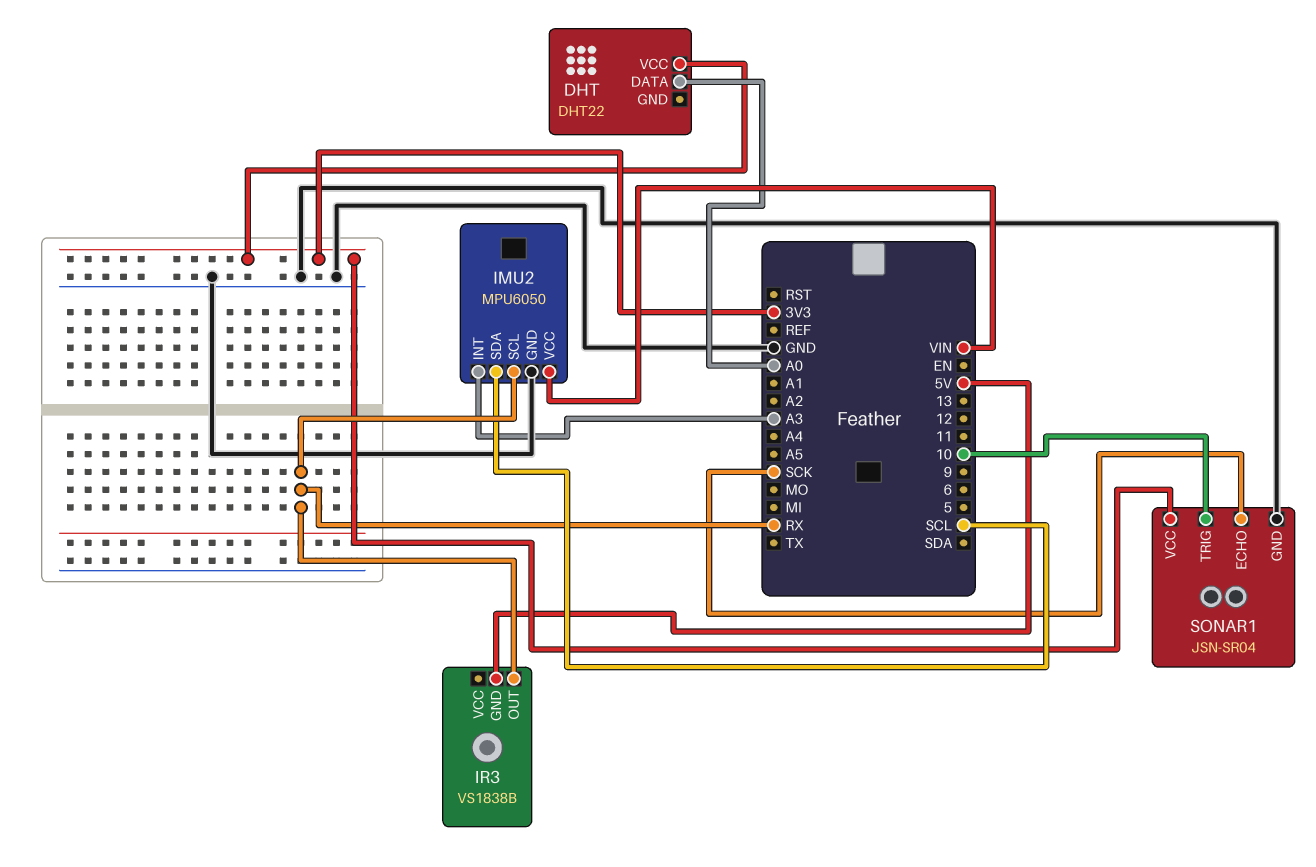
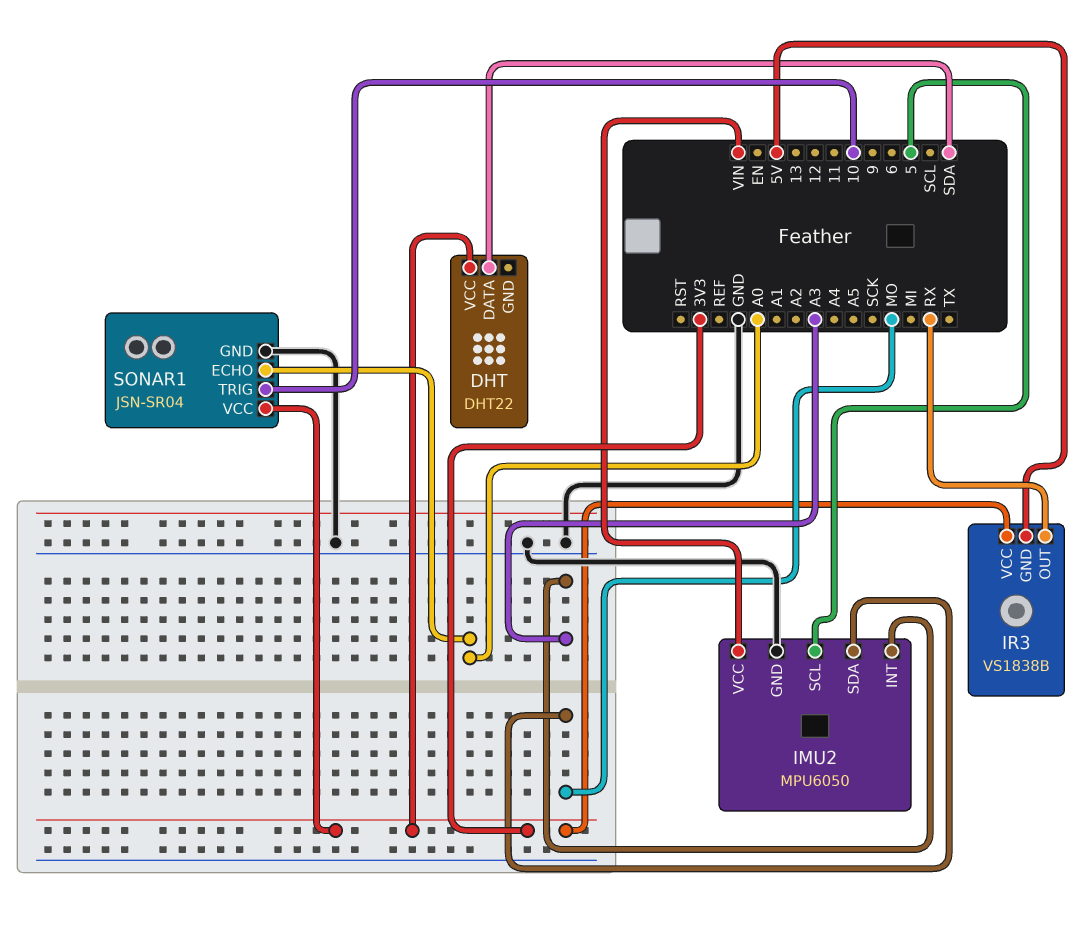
DHT pin DATA: A0 -> SDA
IMU2 pin SCL: RX -> 5
IMU2 pin SDA: SCL -> MO
IR3 pin VCC: none -> 3V3
SONAR1 pin ECHO: SCK -> A0

